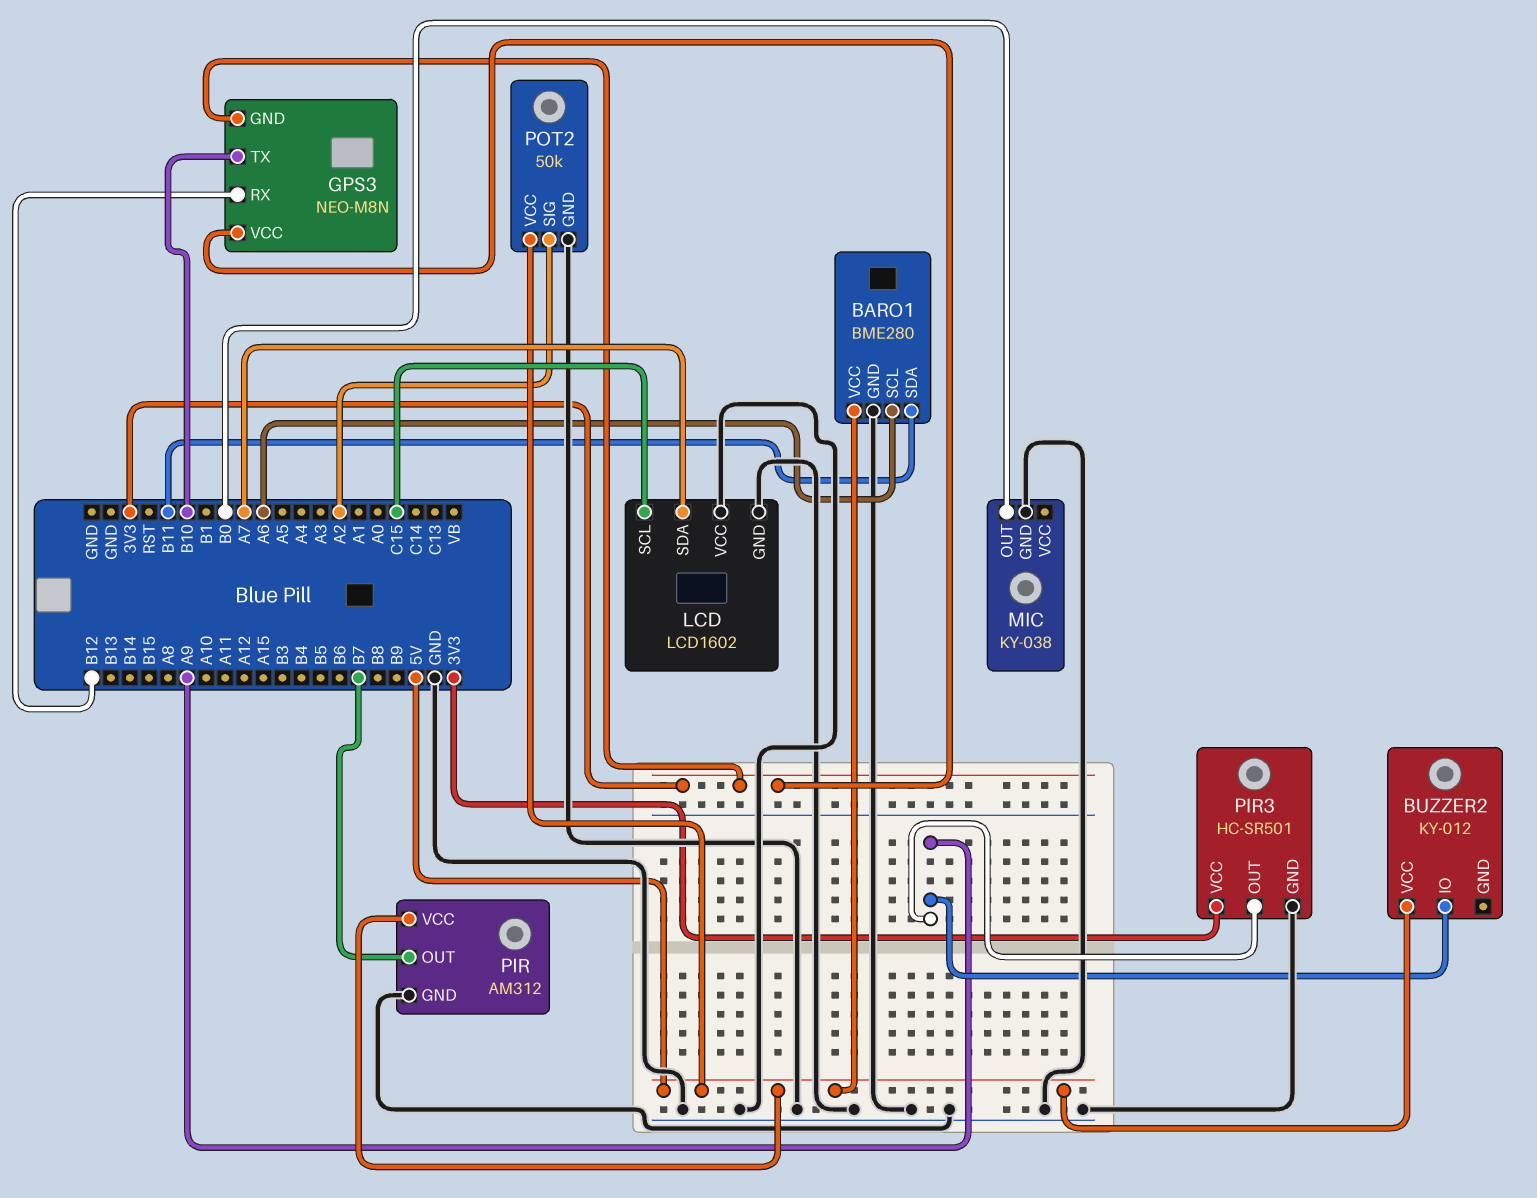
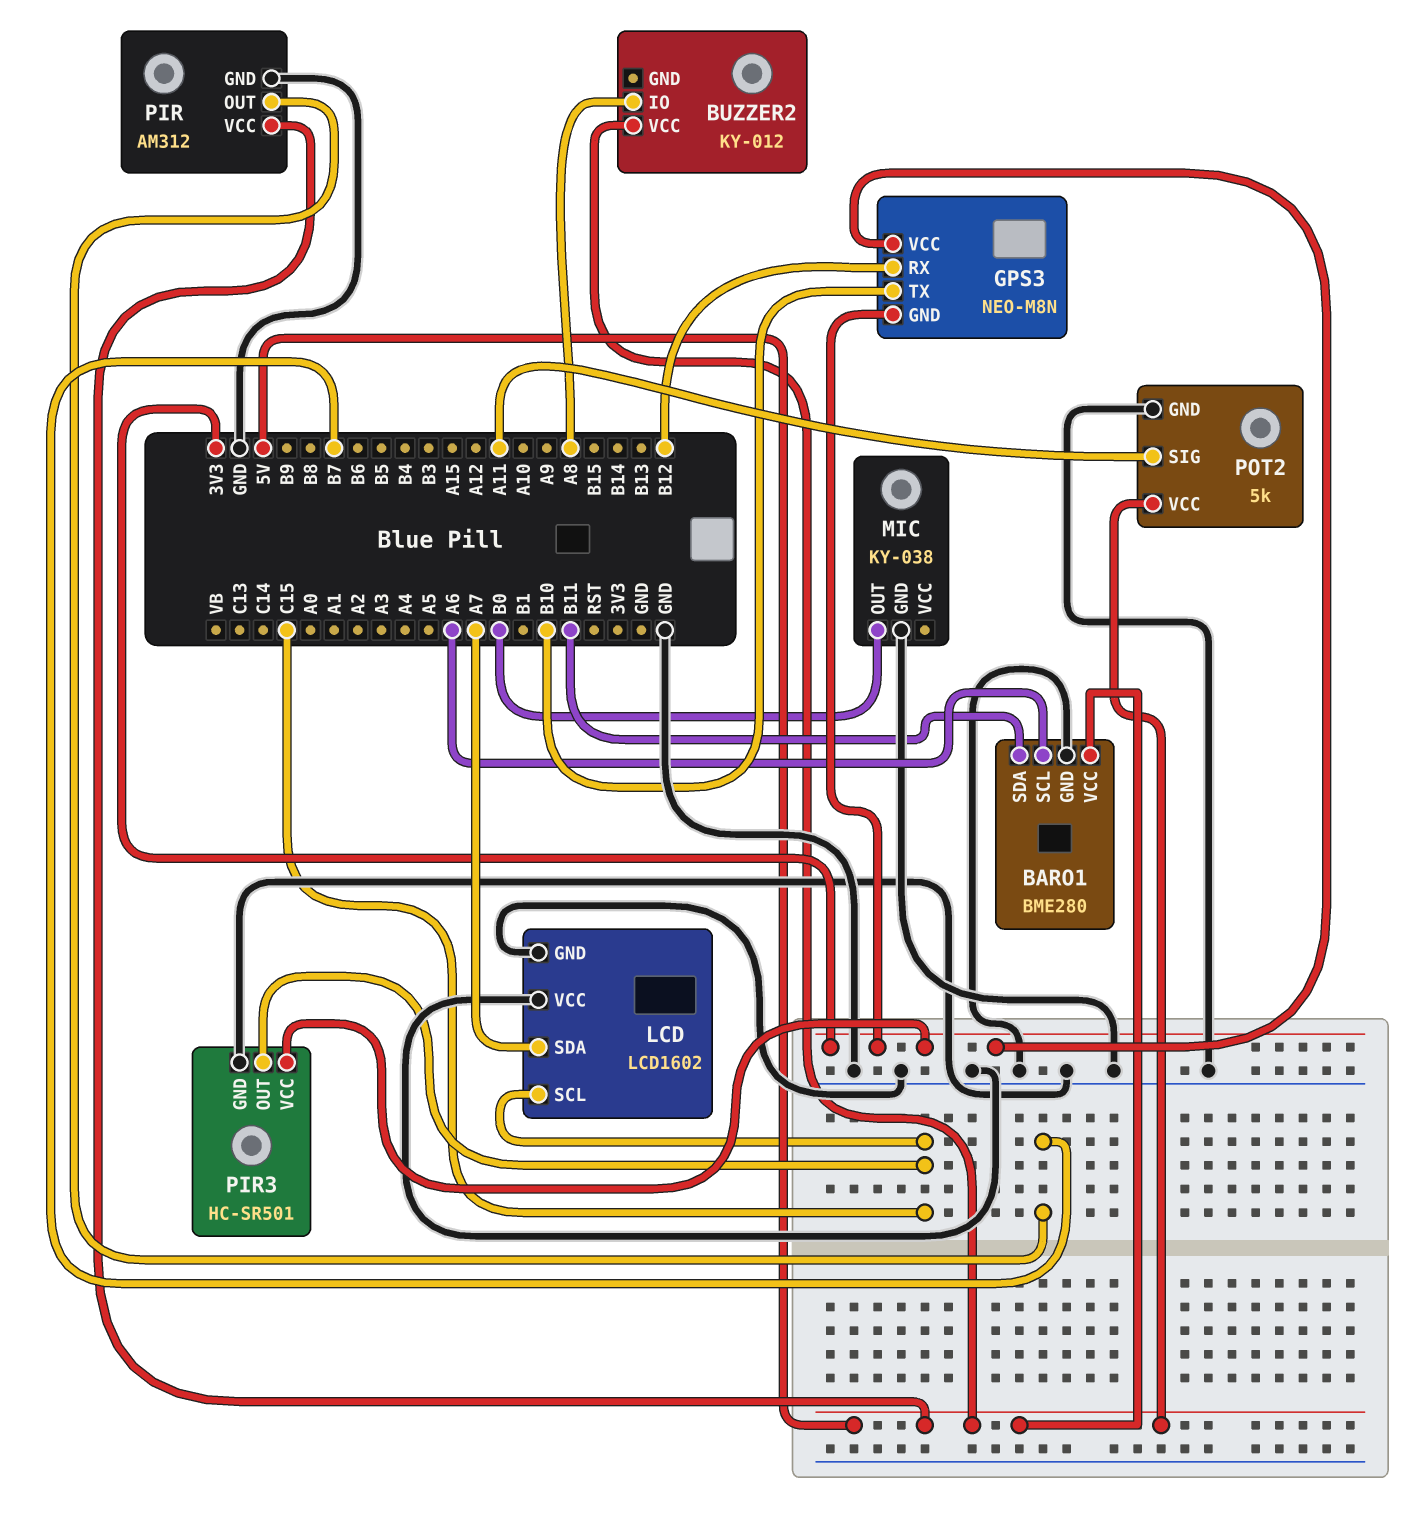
BUZZER2 pin IO: A9 -> A8
PIR3 pin OUT: A9 -> C15
POT2: 50k -> 5k
POT2 pin SIG: A2 -> A11

